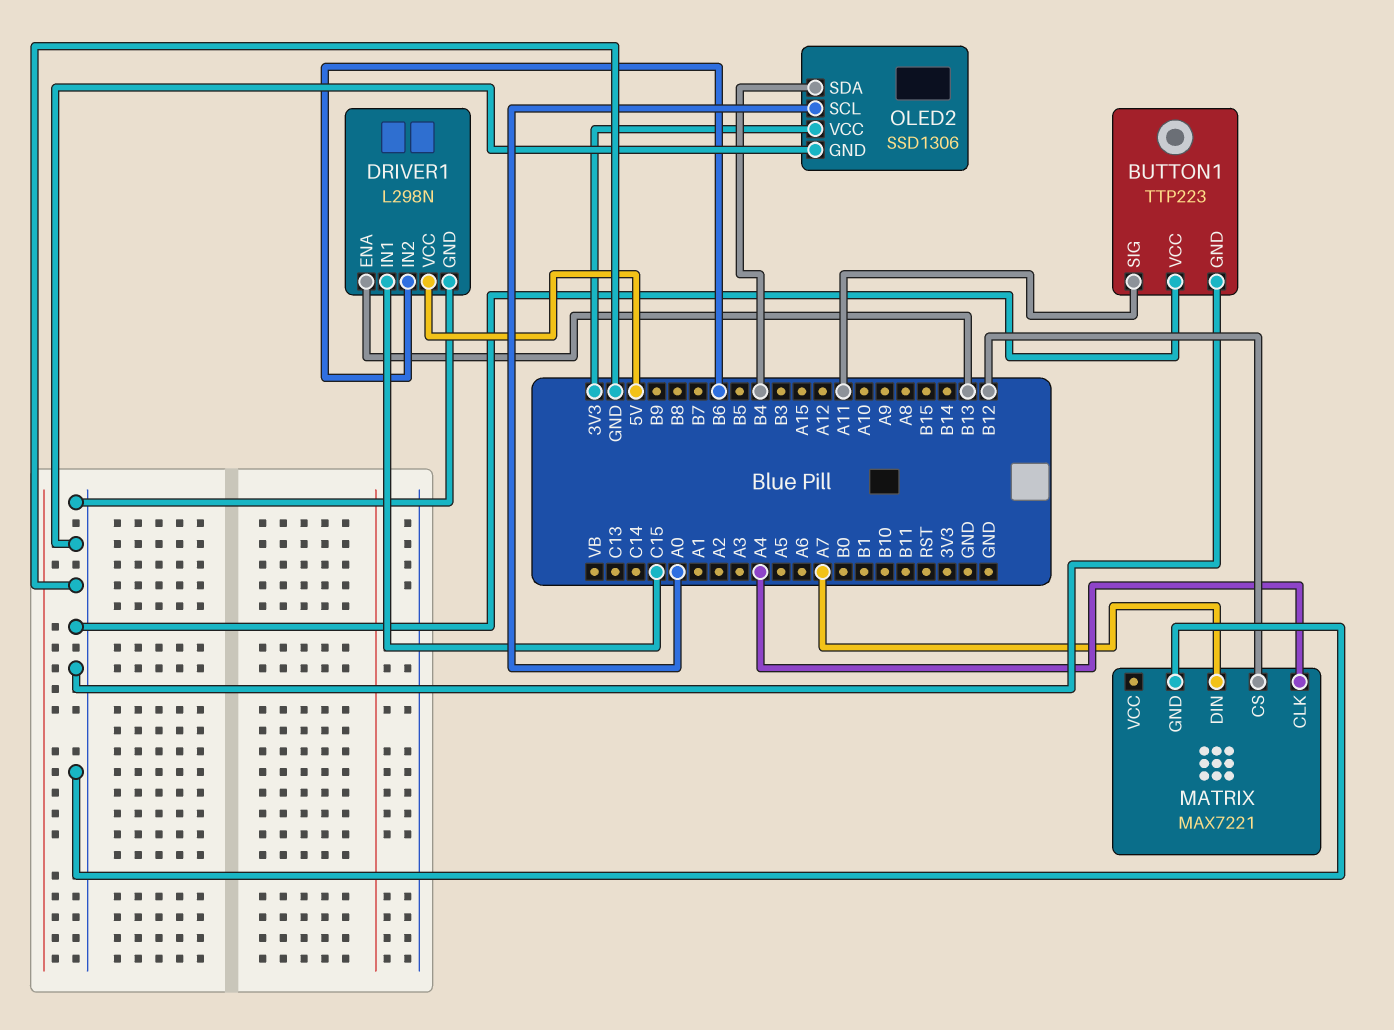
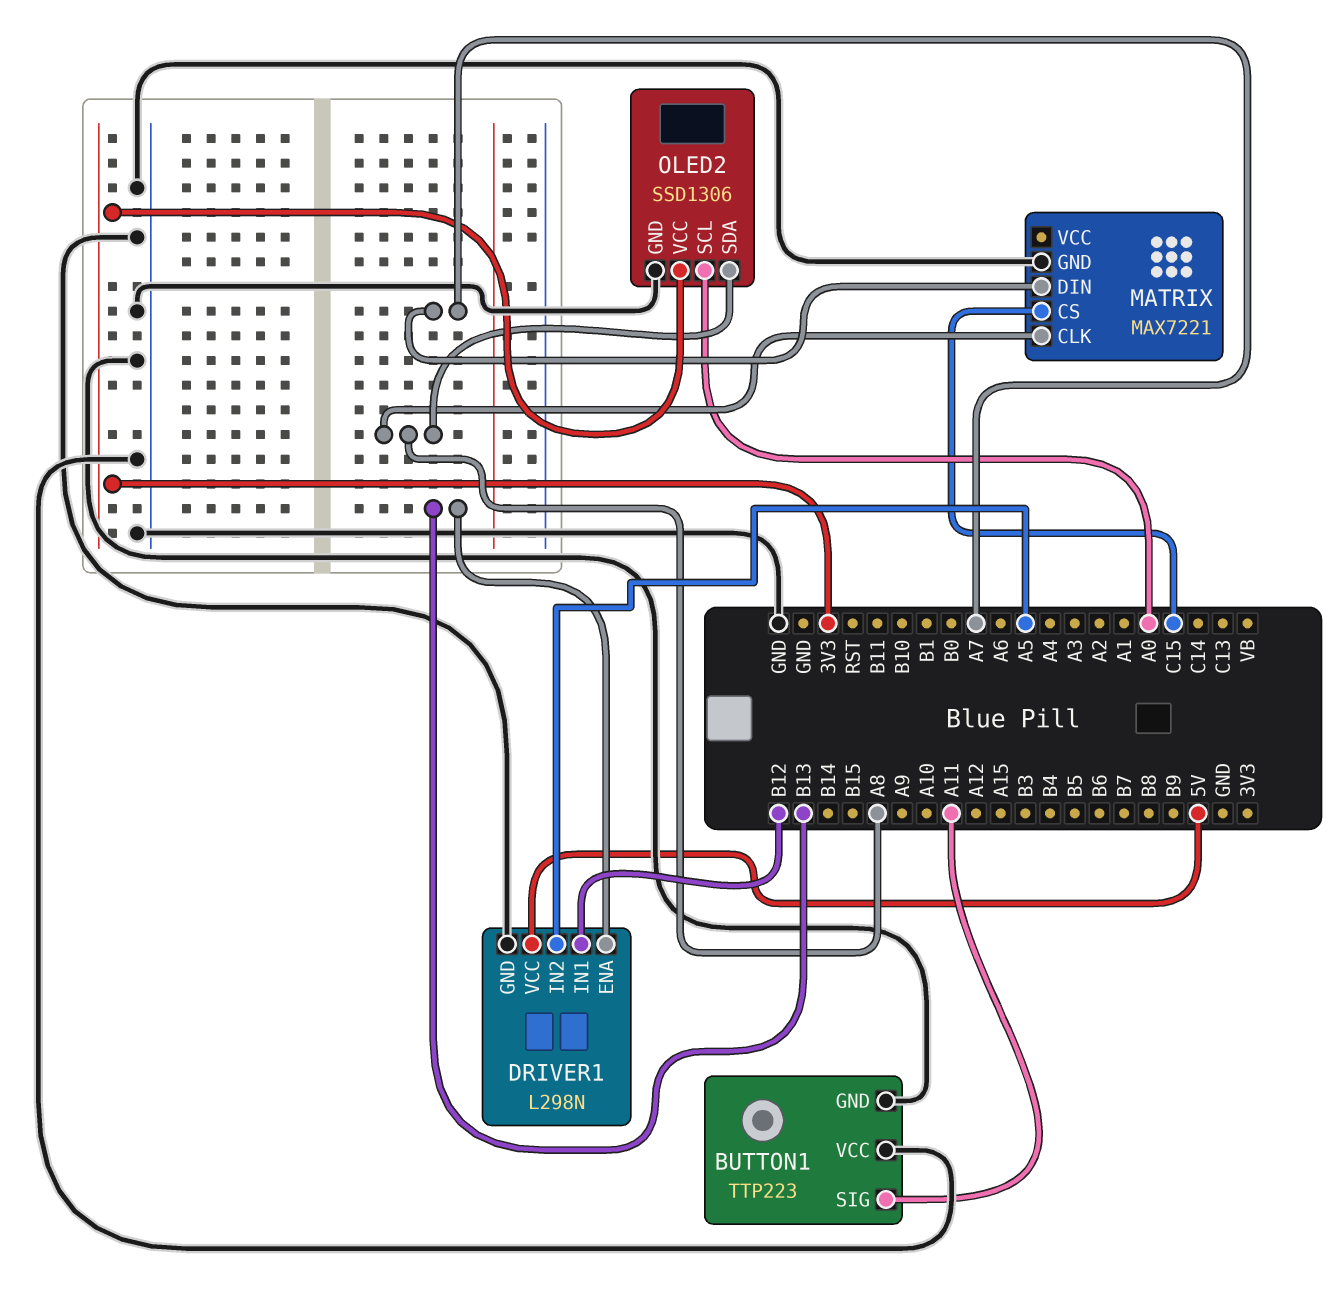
DRIVER1 pin IN1: C15 -> B12
DRIVER1 pin IN2: B6 -> A5
MATRIX pin CLK: A4 -> A8
MATRIX pin CS: B12 -> C15
OLED2 pin SDA: B4 -> A8

